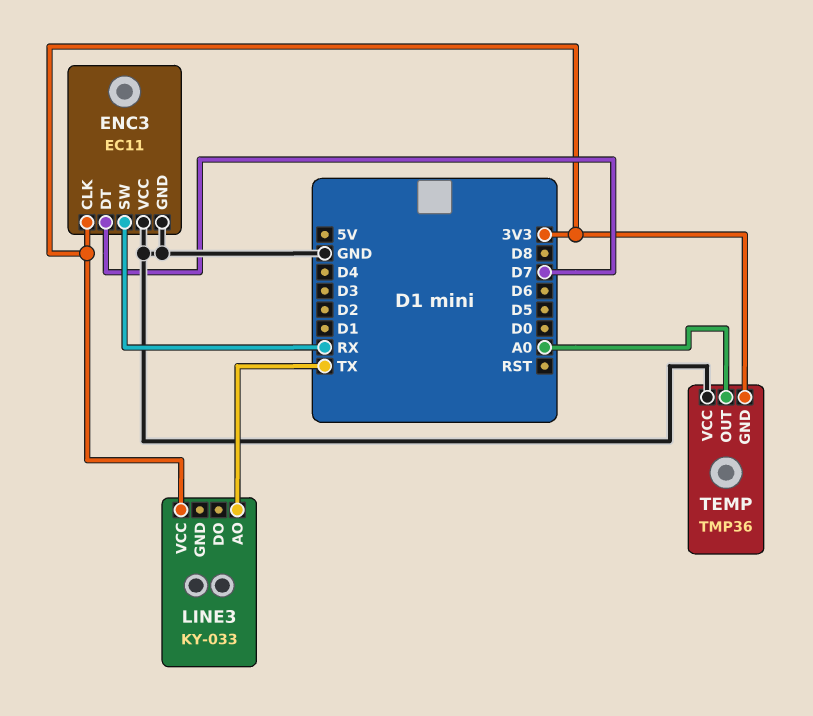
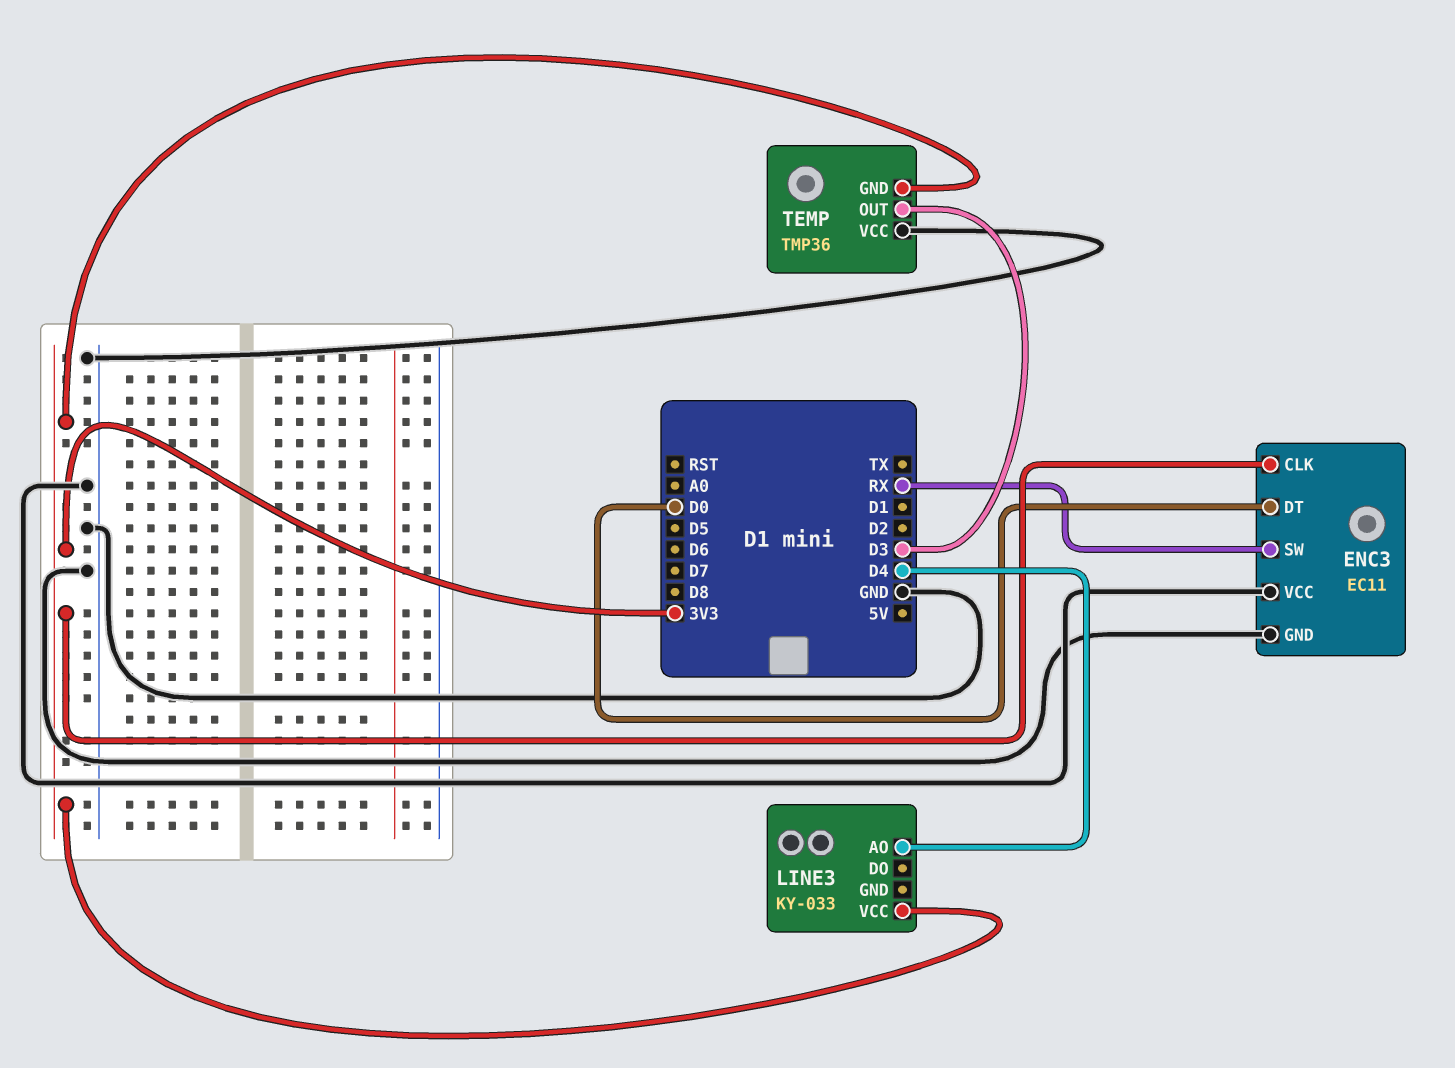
ENC3 pin DT: D7 -> D0
LINE3 pin AO: TX -> D4
TEMP pin OUT: A0 -> D3

